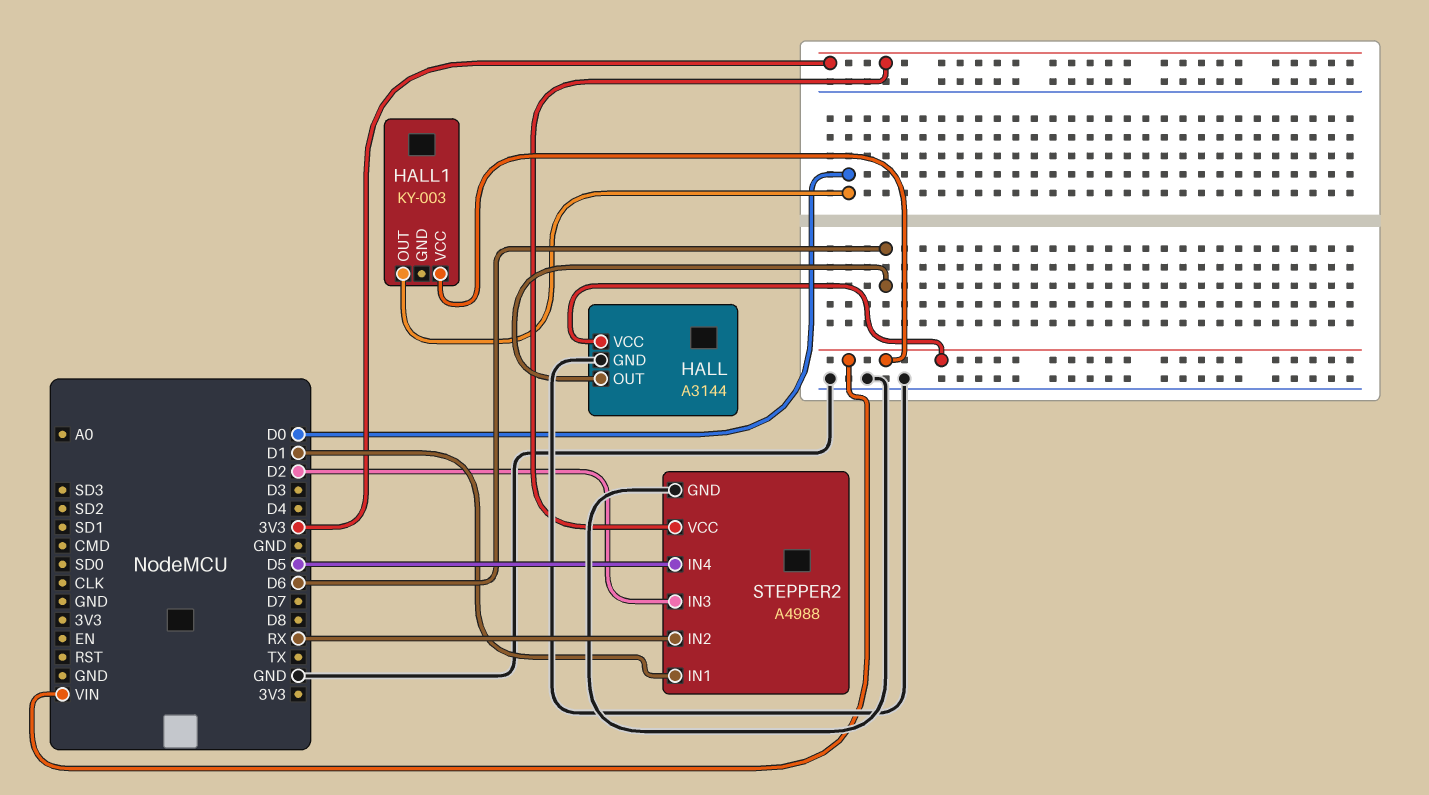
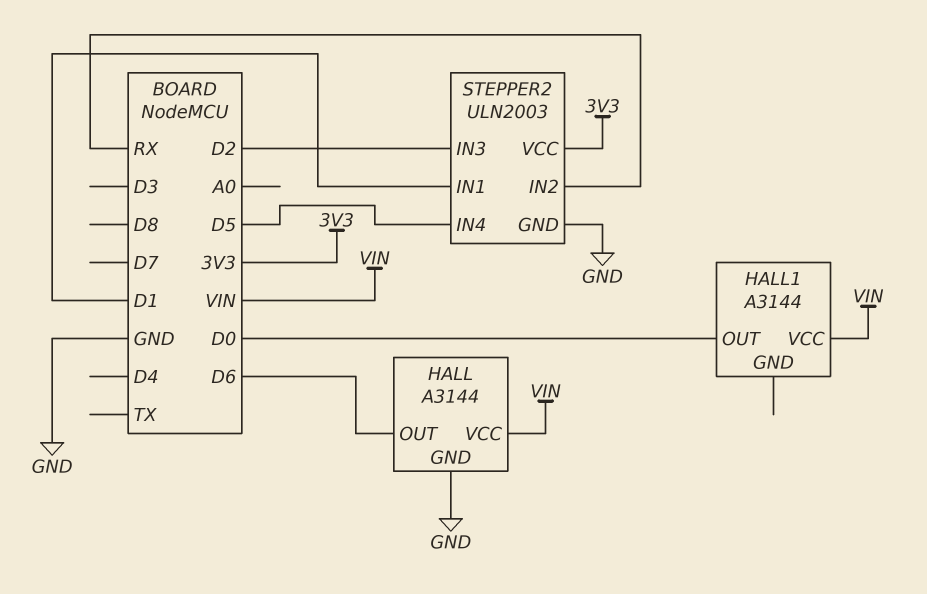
HALL1: KY-003 -> A3144
STEPPER2: A4988 -> ULN2003

